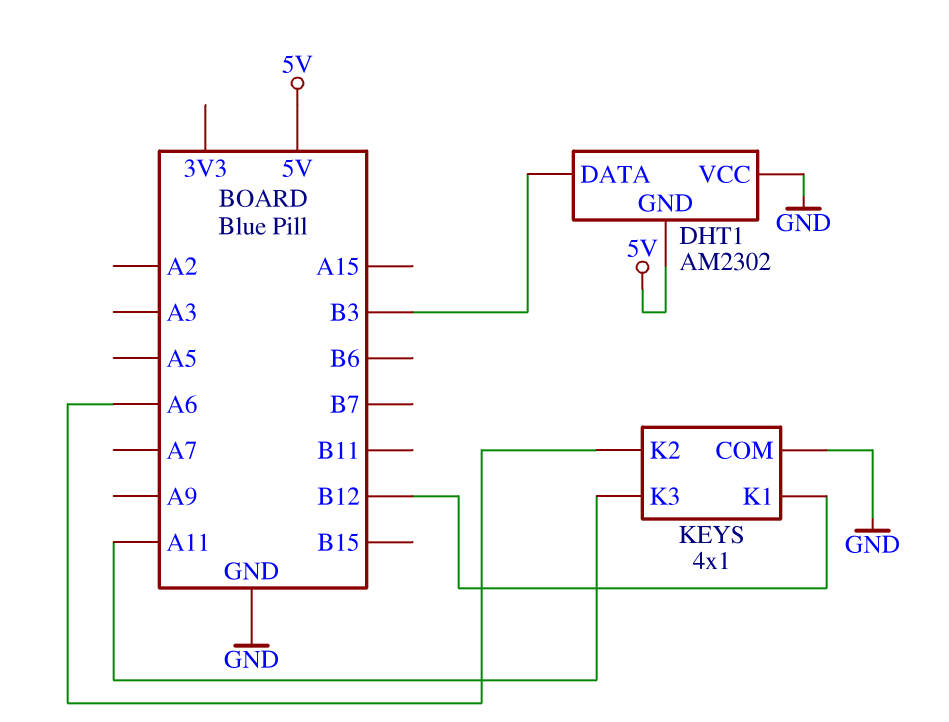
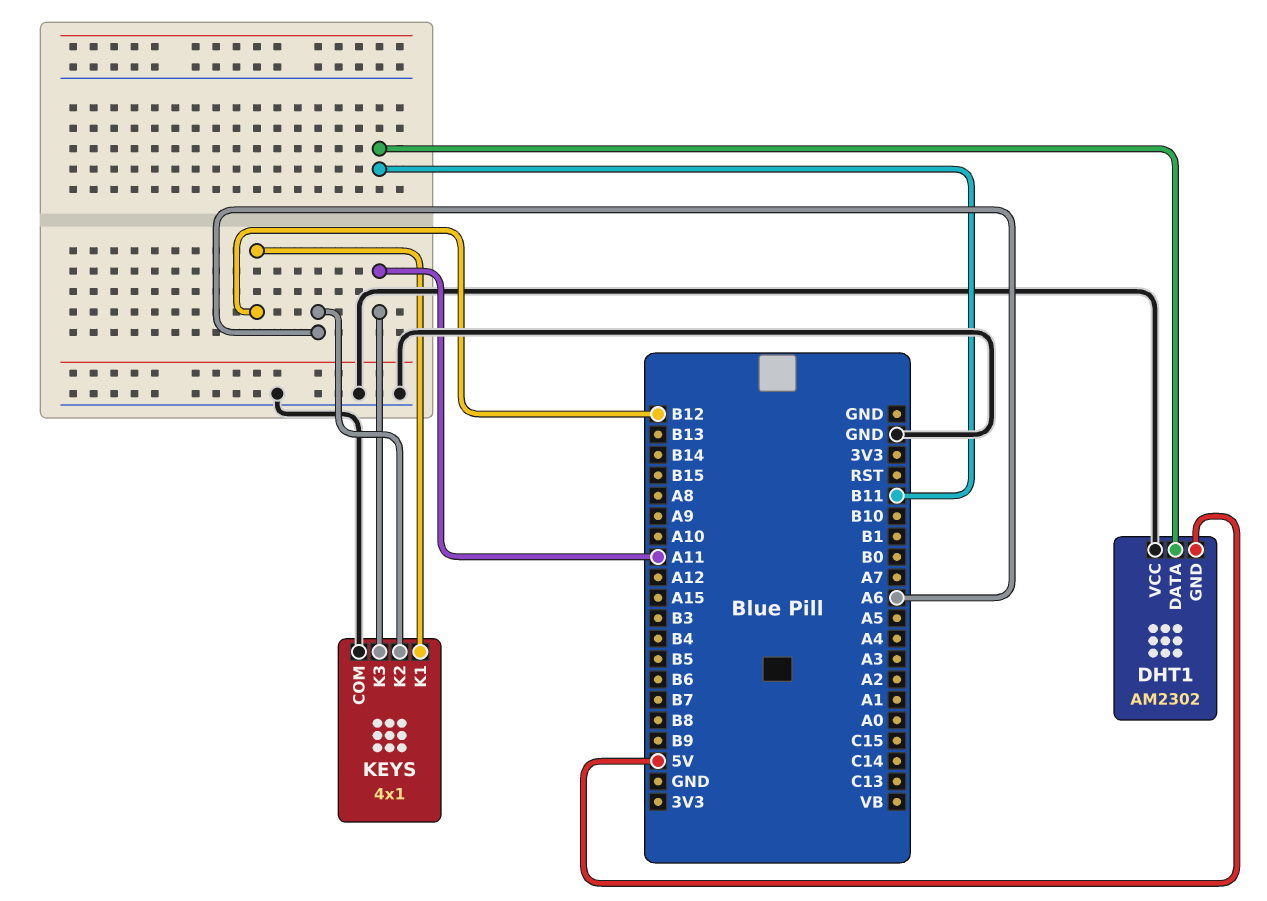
DHT1 pin DATA: B3 -> B11

